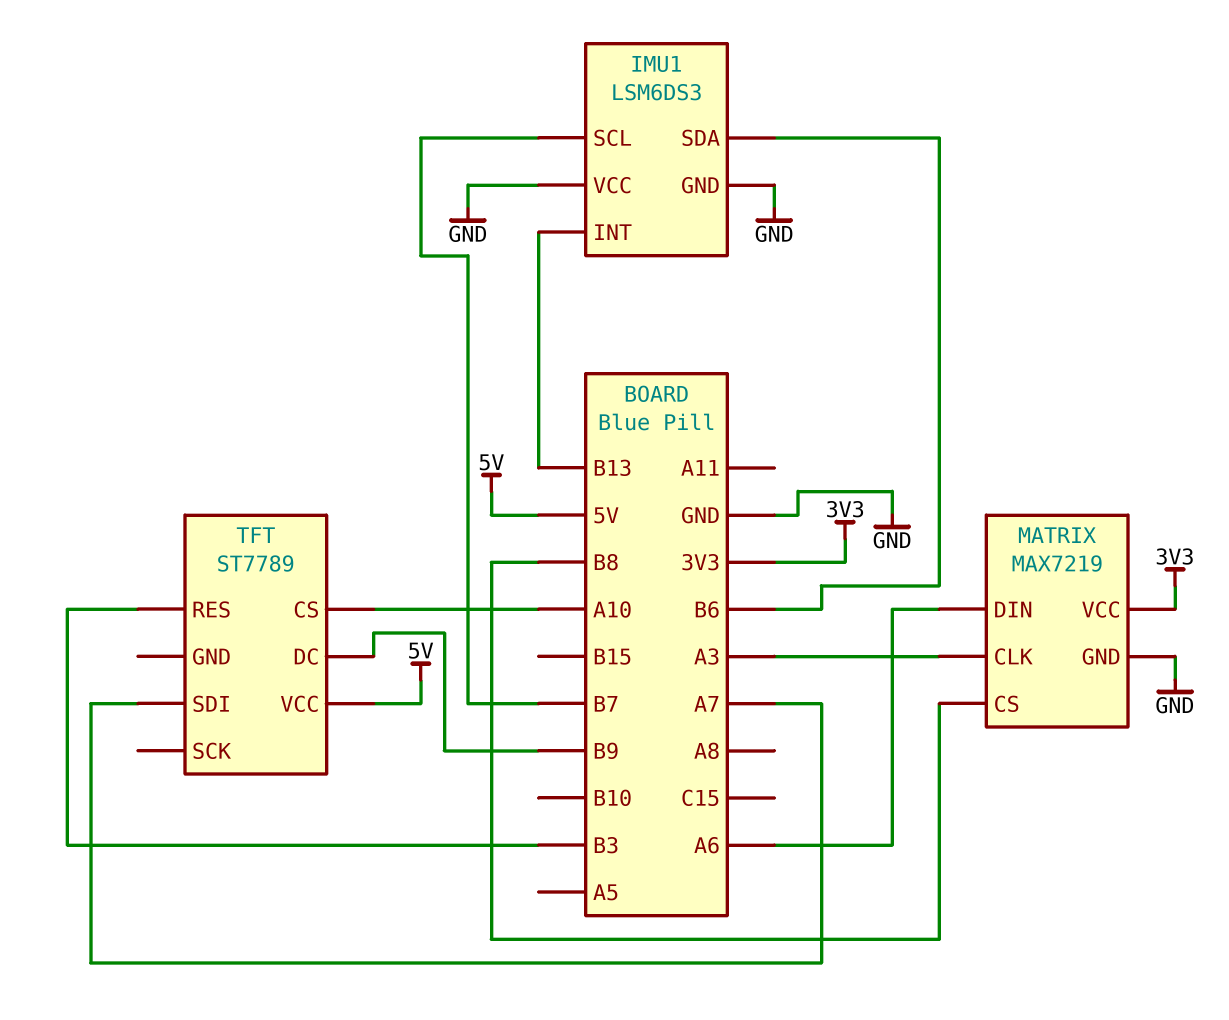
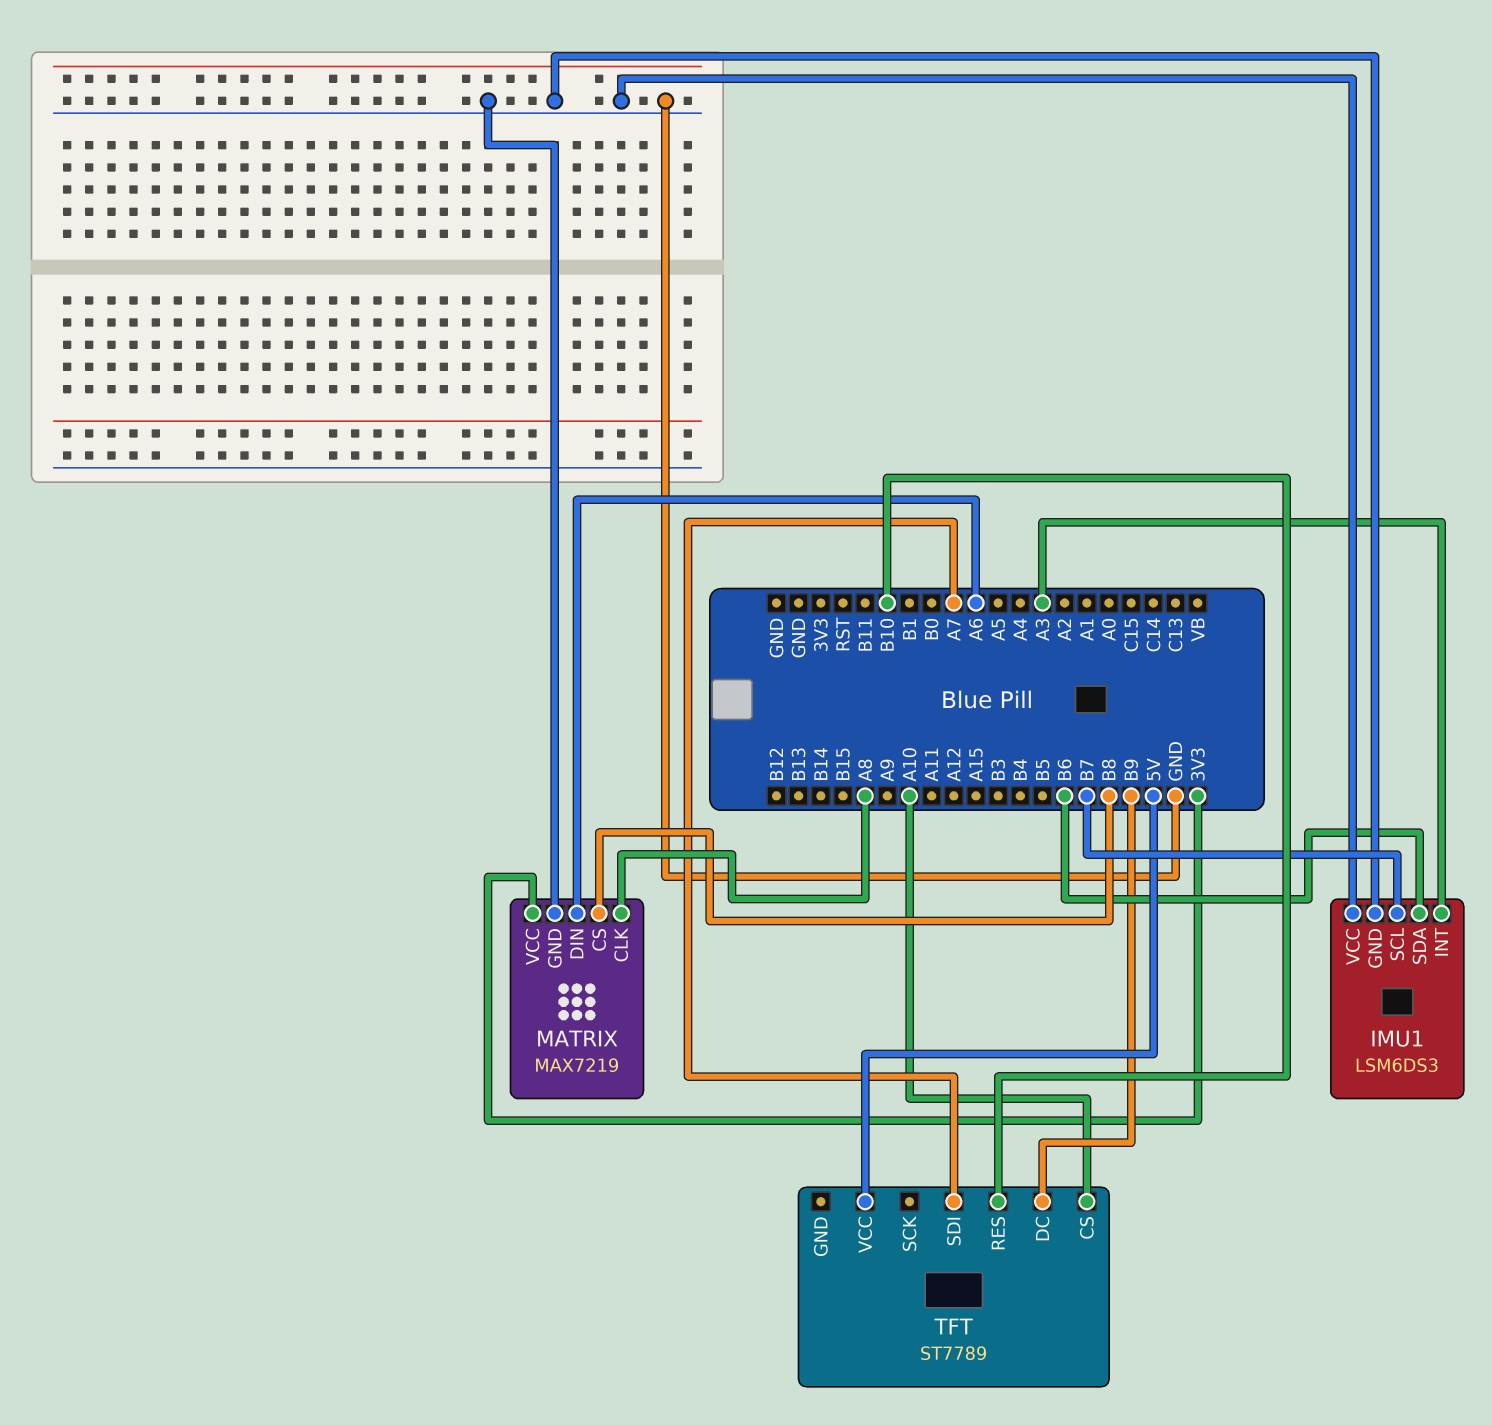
IMU1 pin INT: B13 -> A3
MATRIX pin CLK: A3 -> A8
TFT pin RES: B3 -> B10

